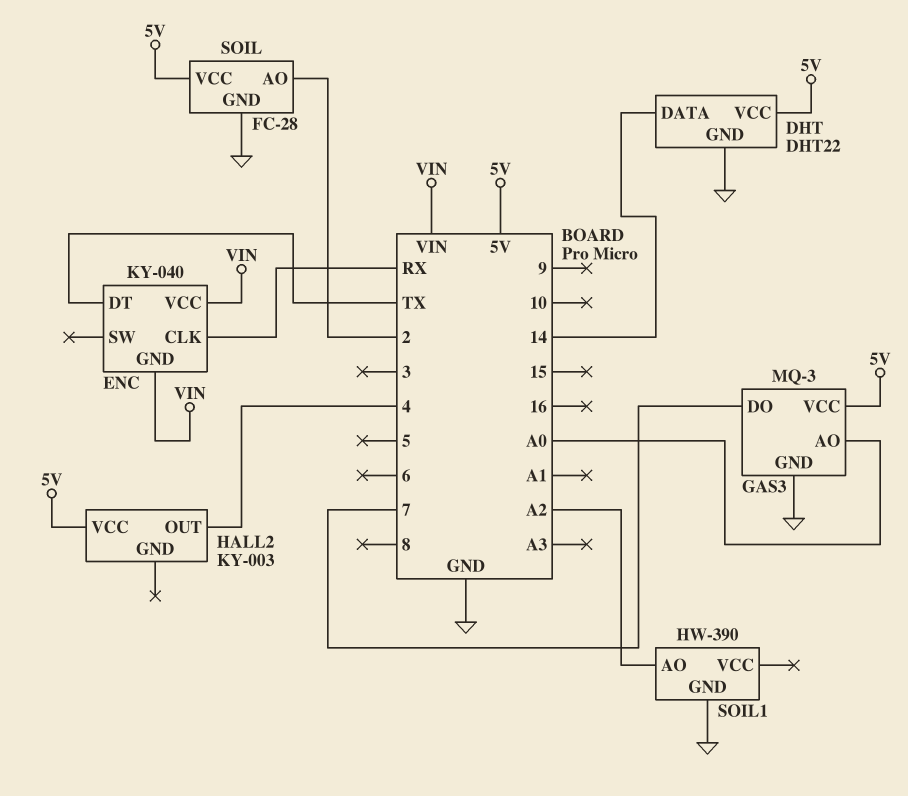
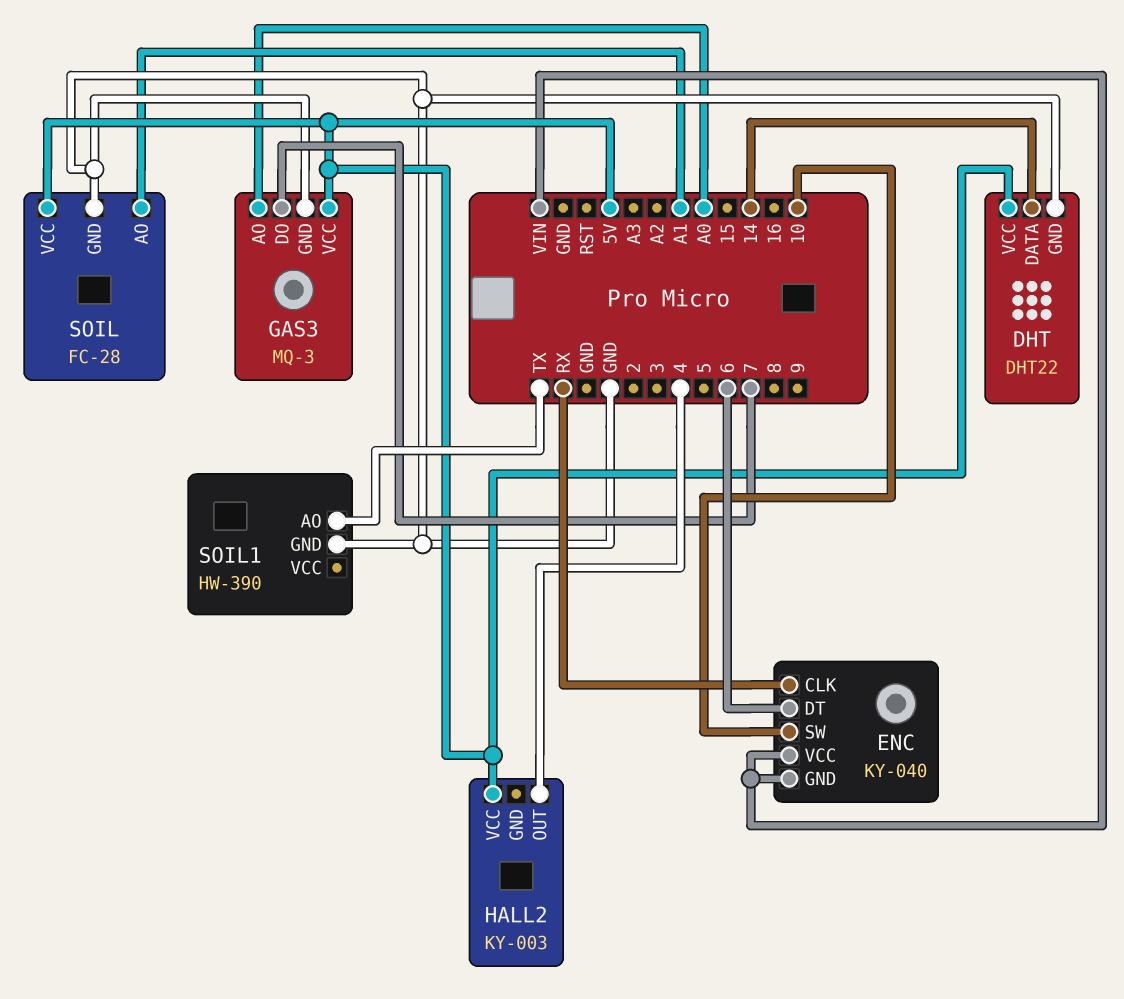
ENC pin DT: TX -> 6
ENC pin SW: none -> 10
SOIL pin AO: 2 -> A1
SOIL1 pin AO: A2 -> TX

